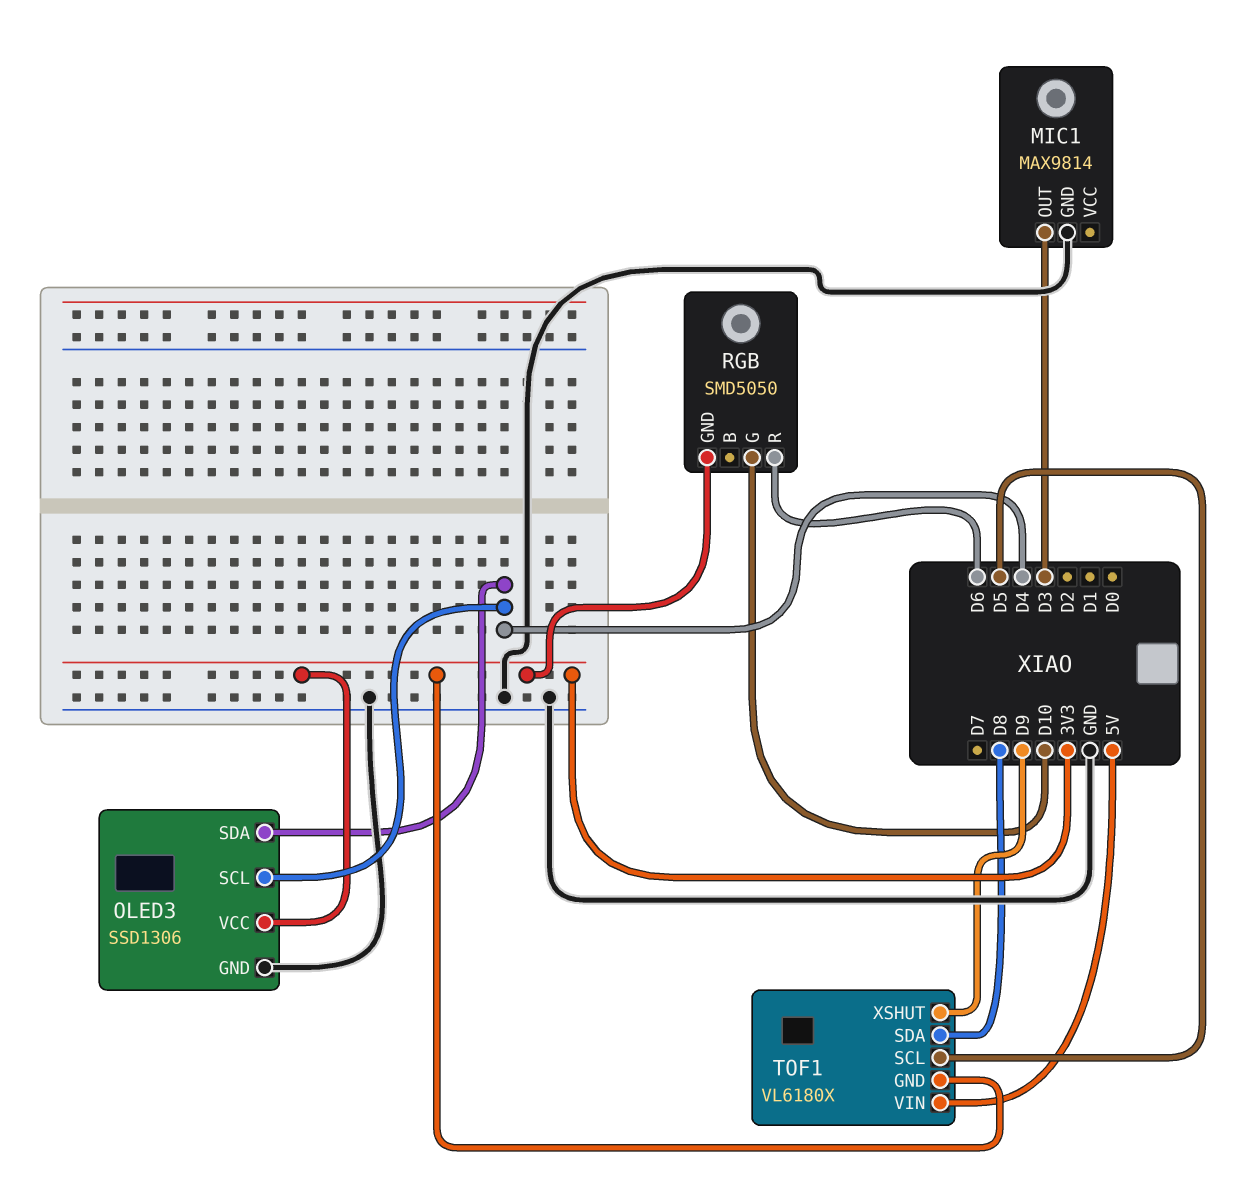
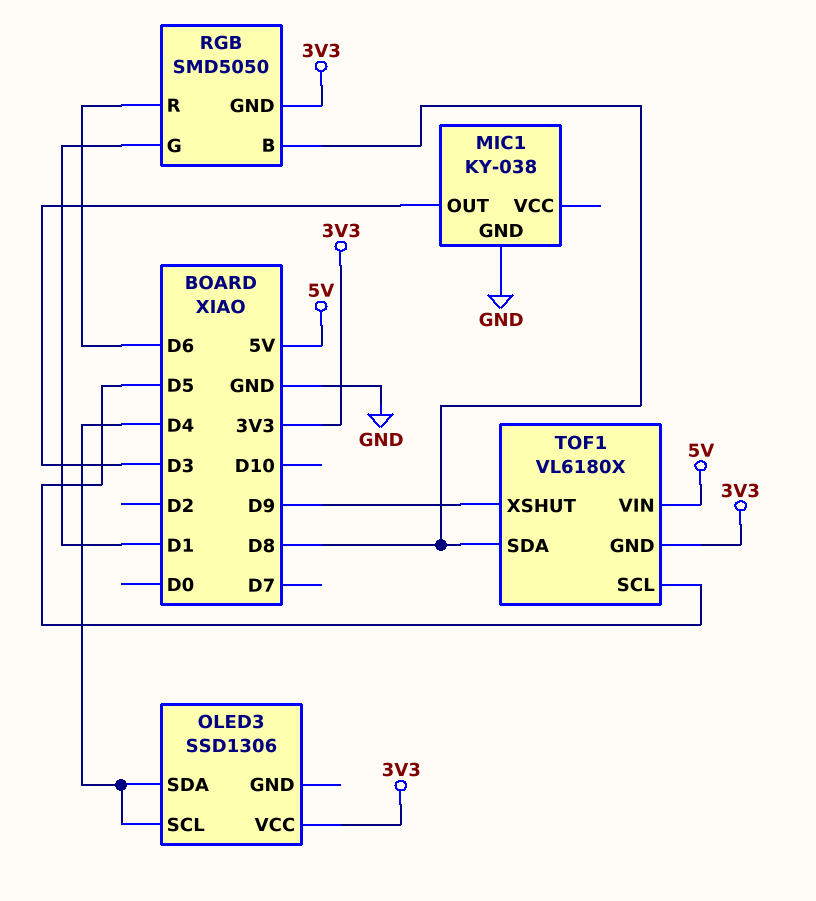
MIC1: MAX9814 -> KY-038
OLED3 pin GND: GND -> none
RGB pin B: none -> D8
RGB pin G: D10 -> D1

